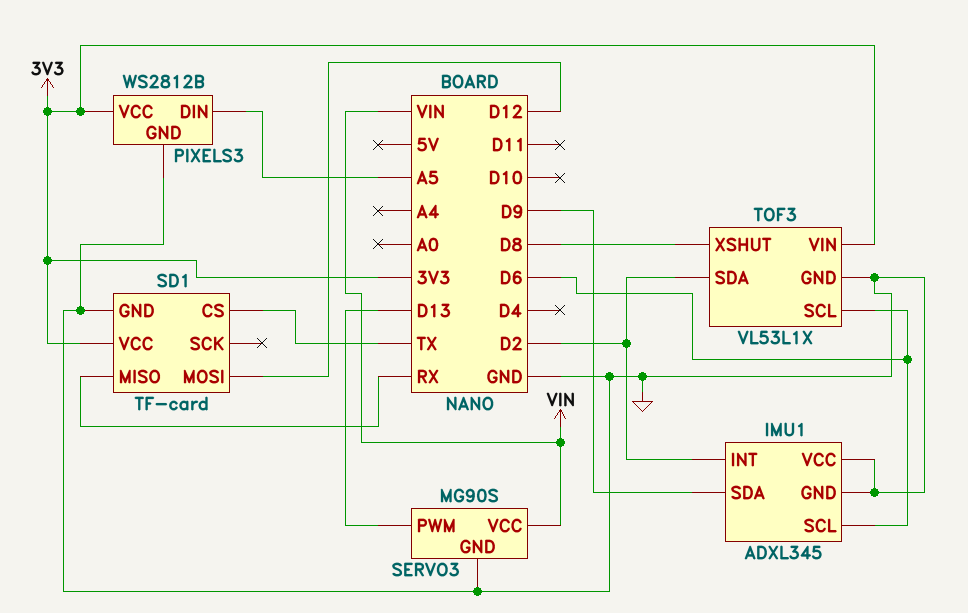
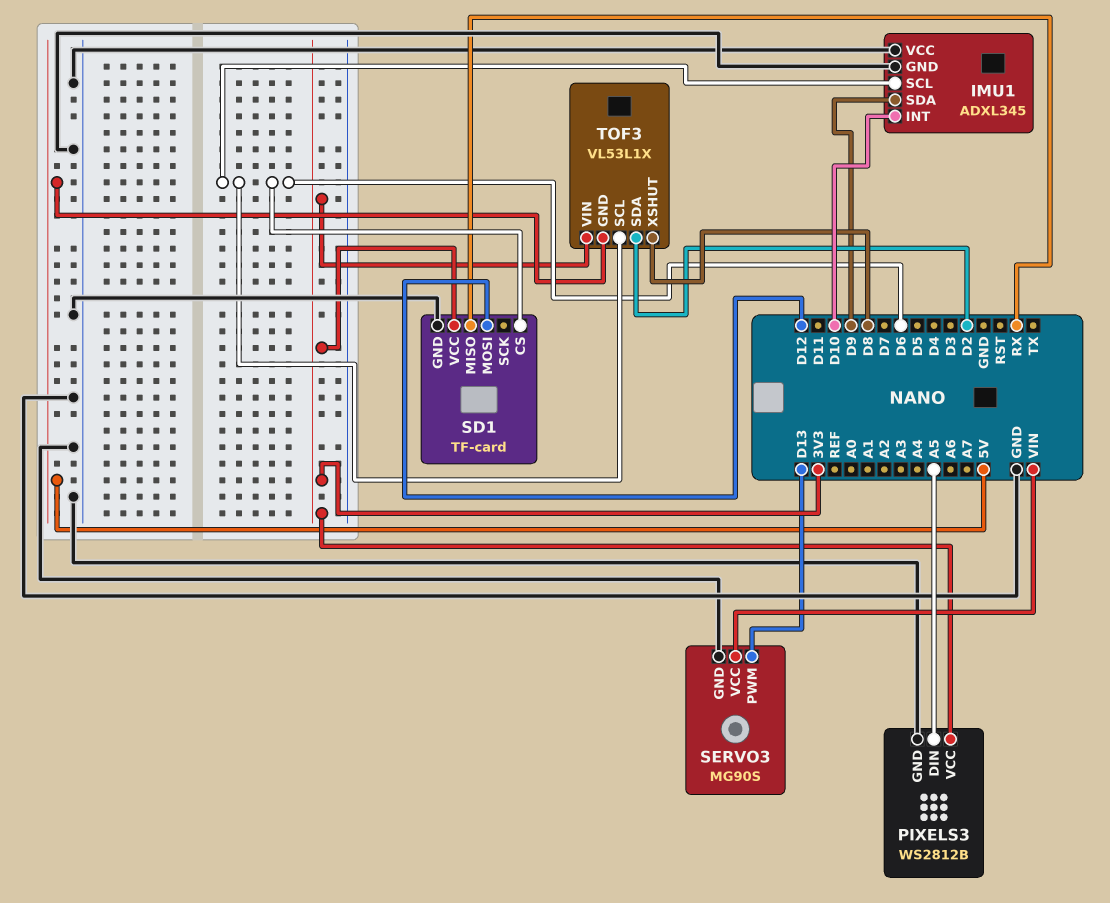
IMU1 pin INT: D2 -> D10
SD1 pin CS: TX -> D6
TOF3 pin GND: GND -> 5V

